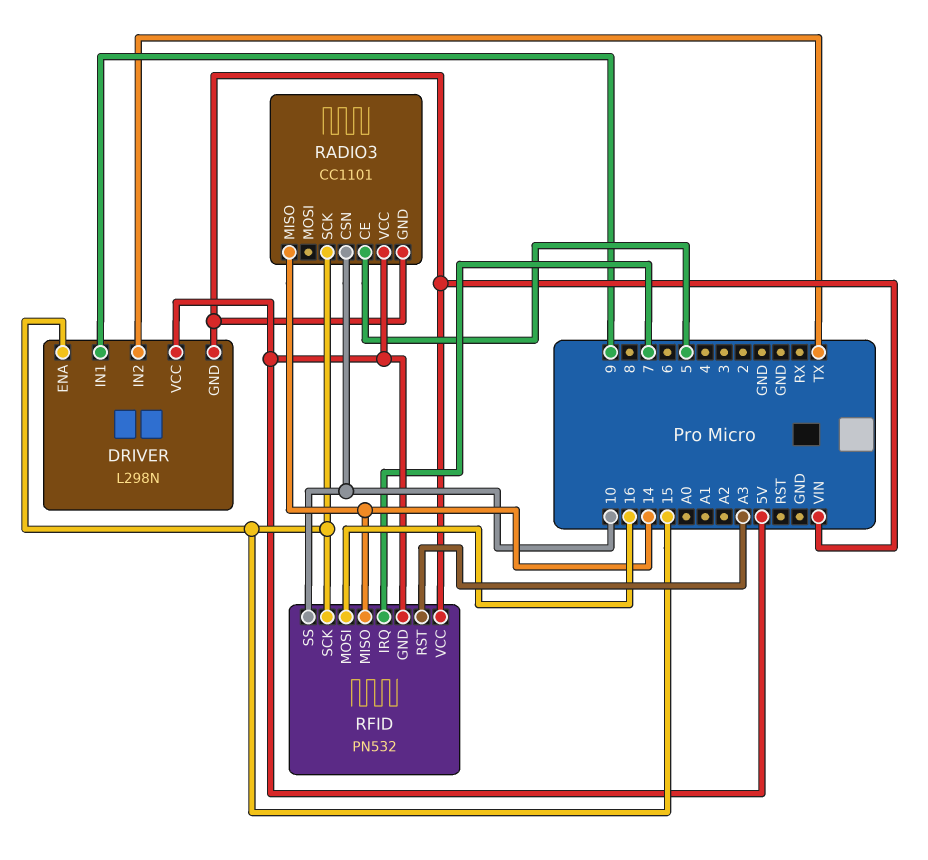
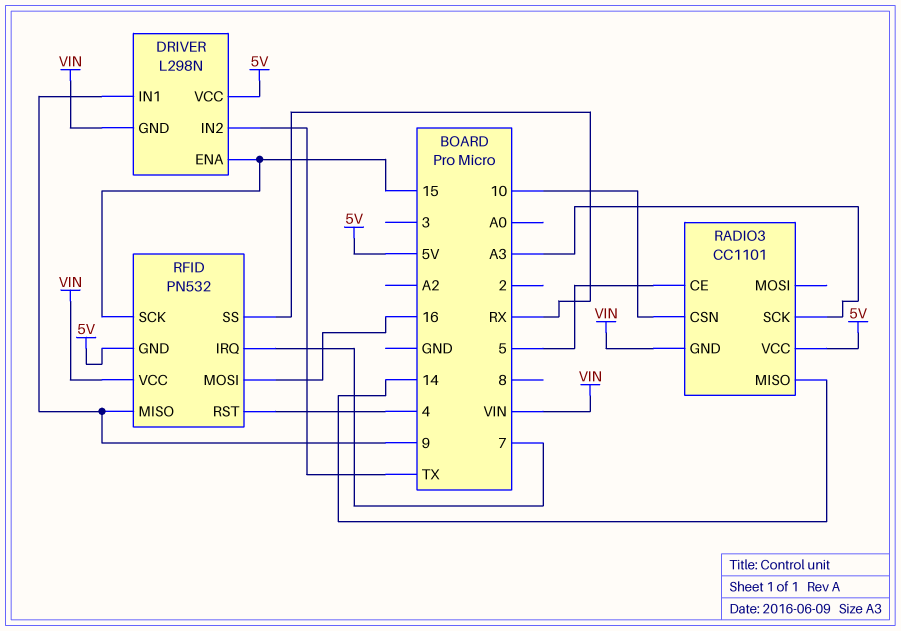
RADIO3 pin SCK: 15 -> A3
RFID pin MISO: 14 -> 9
RFID pin RST: A3 -> 4
RFID pin SS: 10 -> RX

